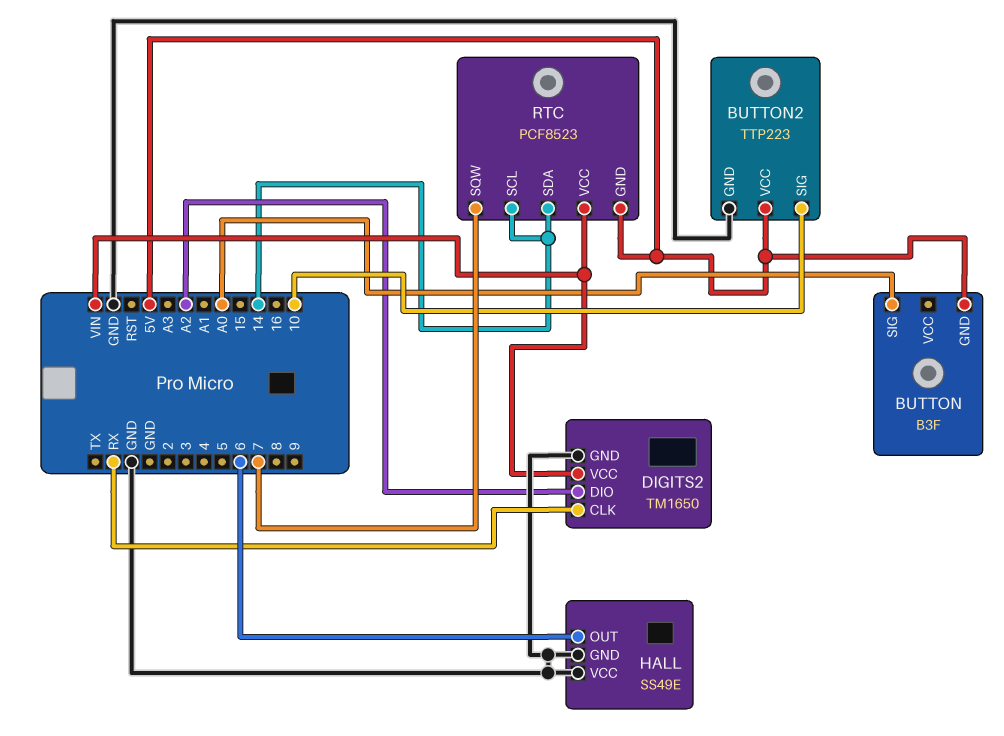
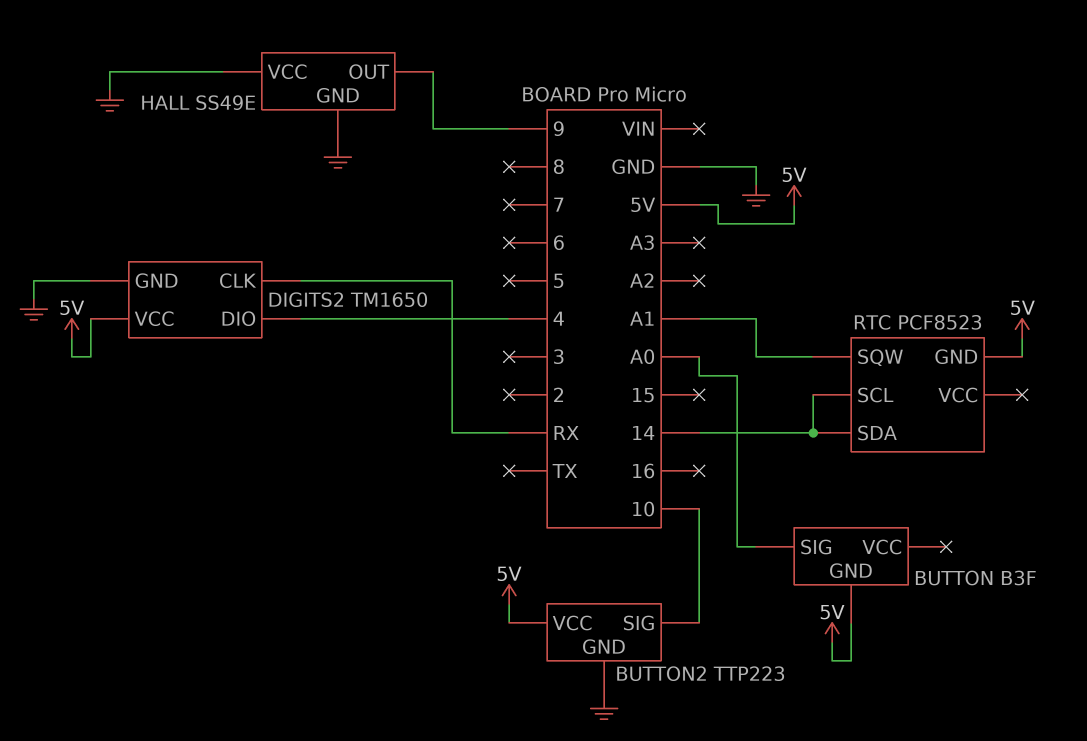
DIGITS2 pin DIO: A2 -> 4
DIGITS2 pin VCC: VIN -> 5V
HALL pin OUT: 6 -> 9
RTC pin SQW: 7 -> A1
RTC pin VCC: VIN -> none

